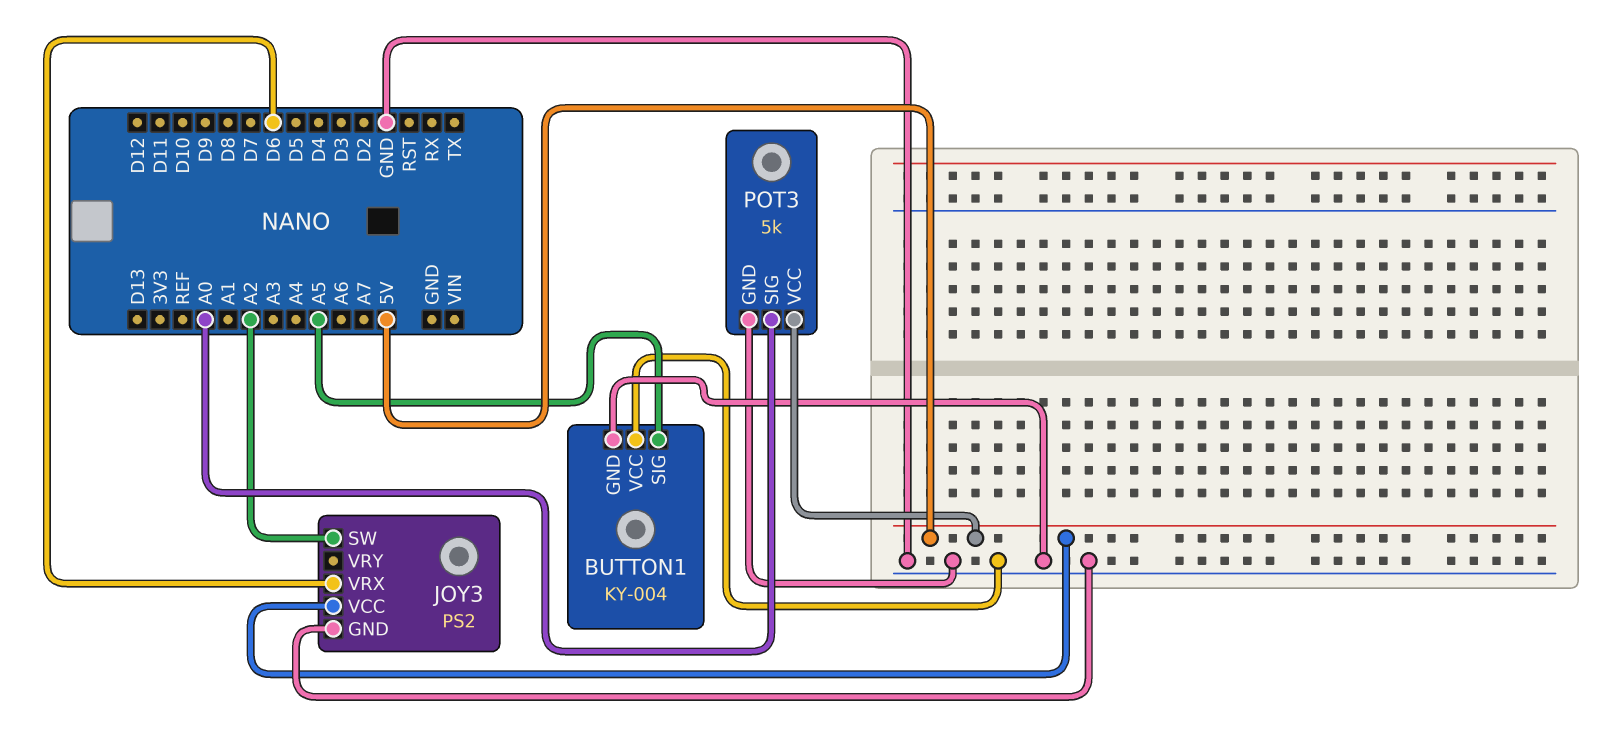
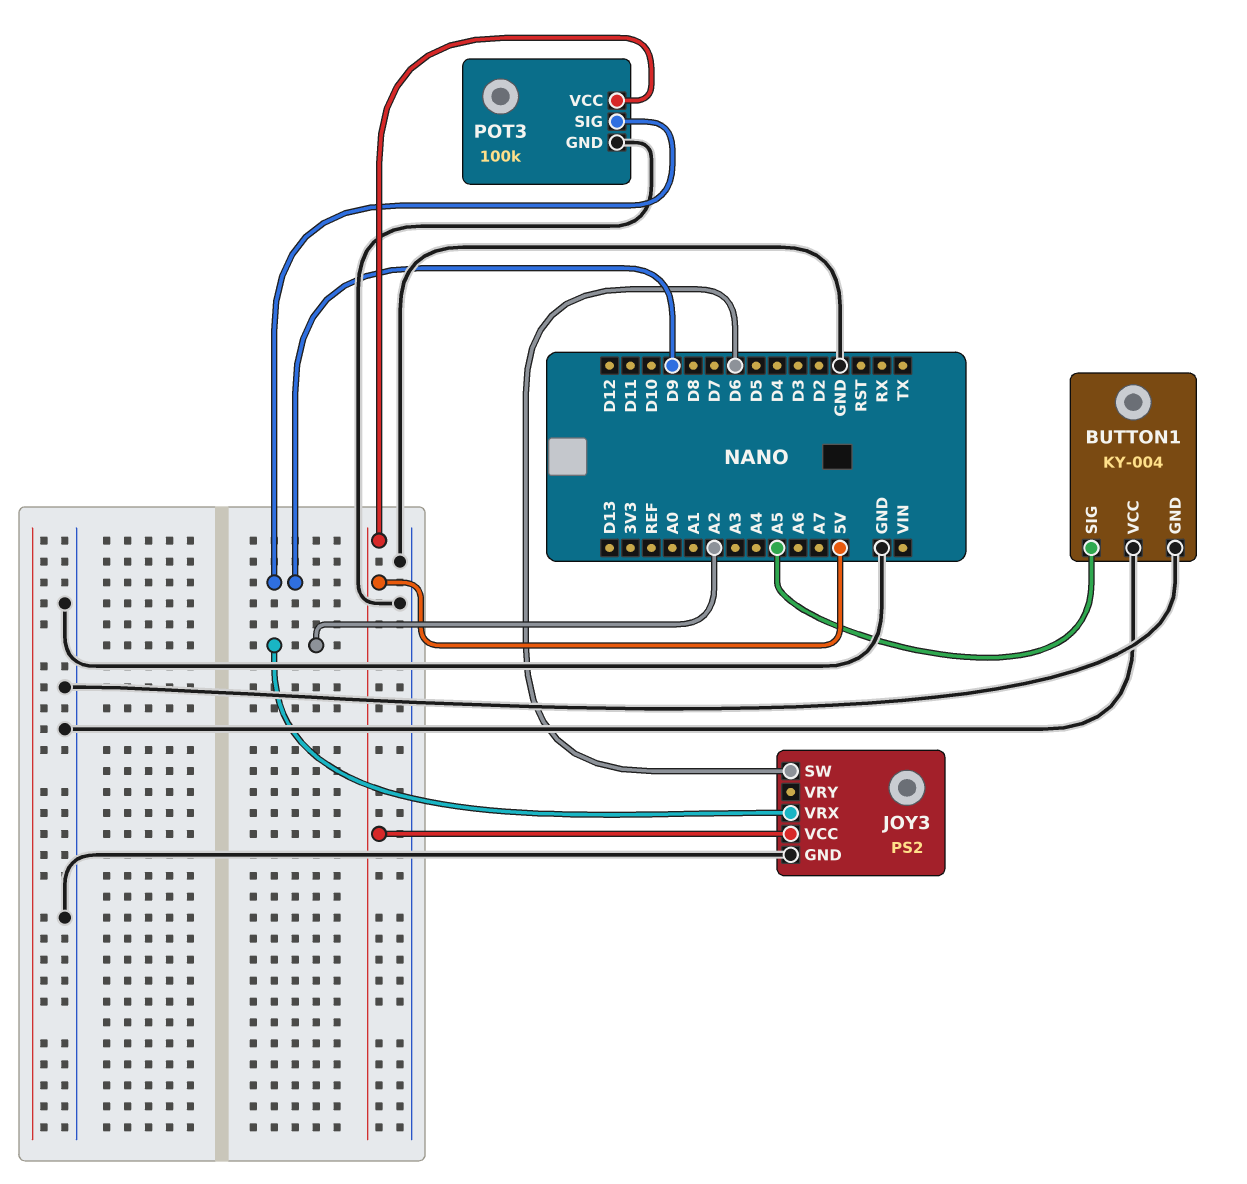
JOY3 pin SW: A2 -> D6
JOY3 pin VRX: D6 -> A2
POT3: 5k -> 100k
POT3 pin SIG: A0 -> D9

